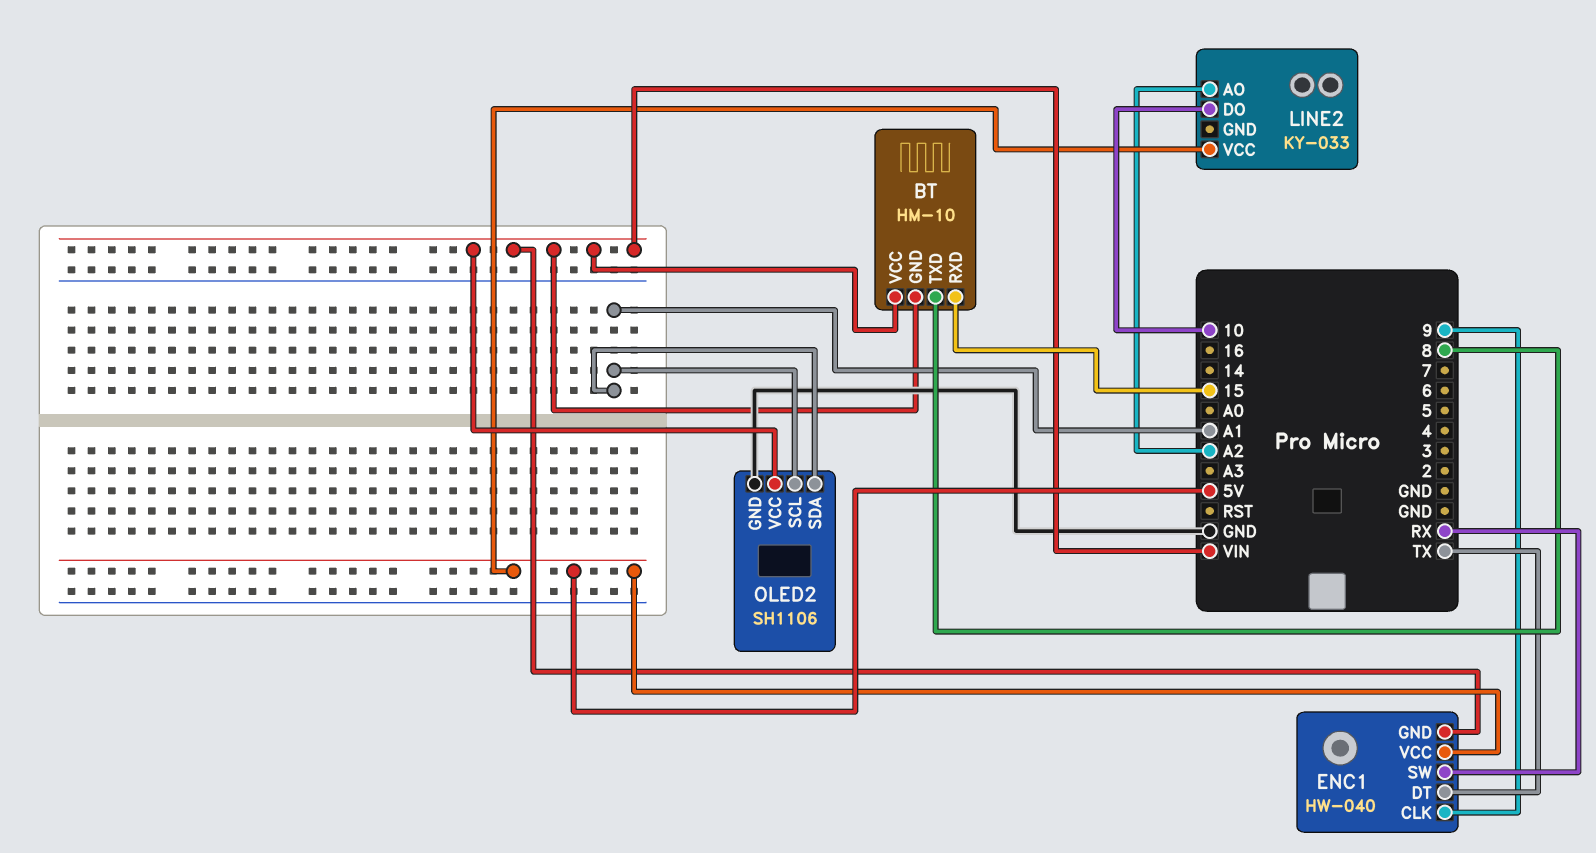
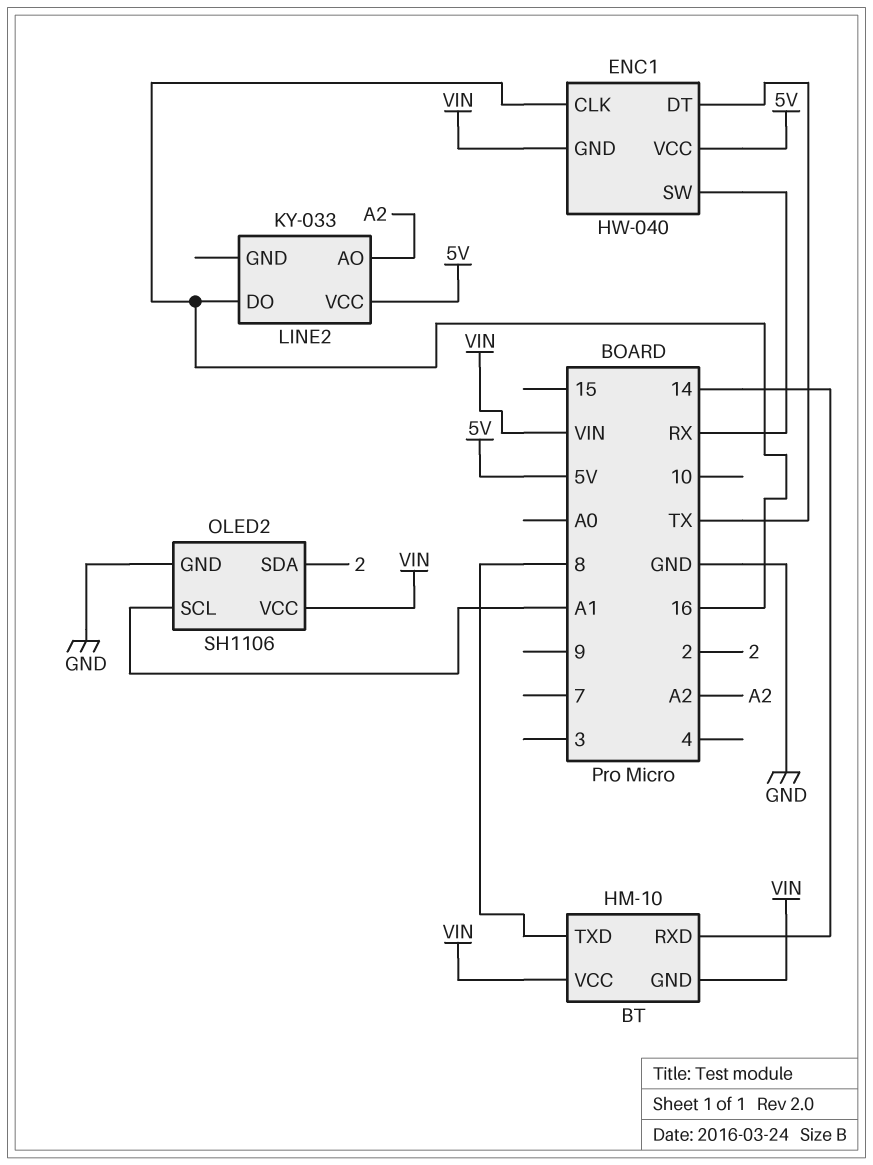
BT pin RXD: 15 -> 14
ENC1 pin CLK: 9 -> 16
LINE2 pin DO: 10 -> 16
OLED2 pin SDA: A1 -> 2

